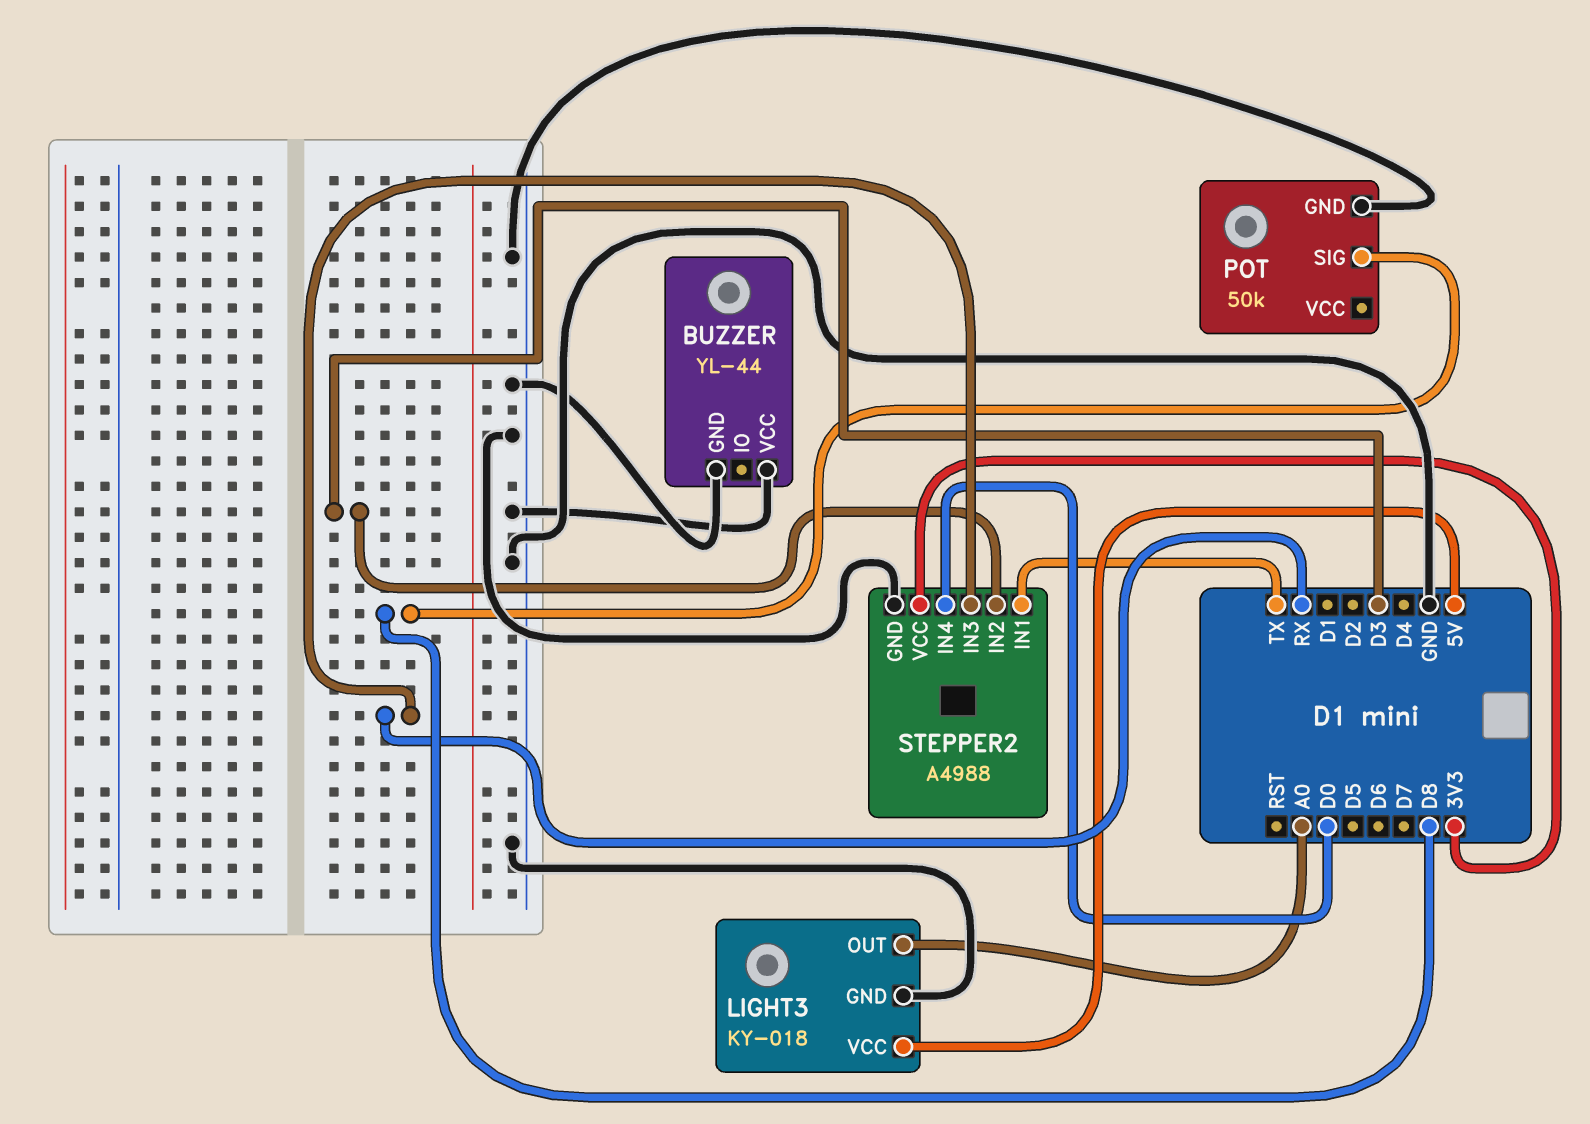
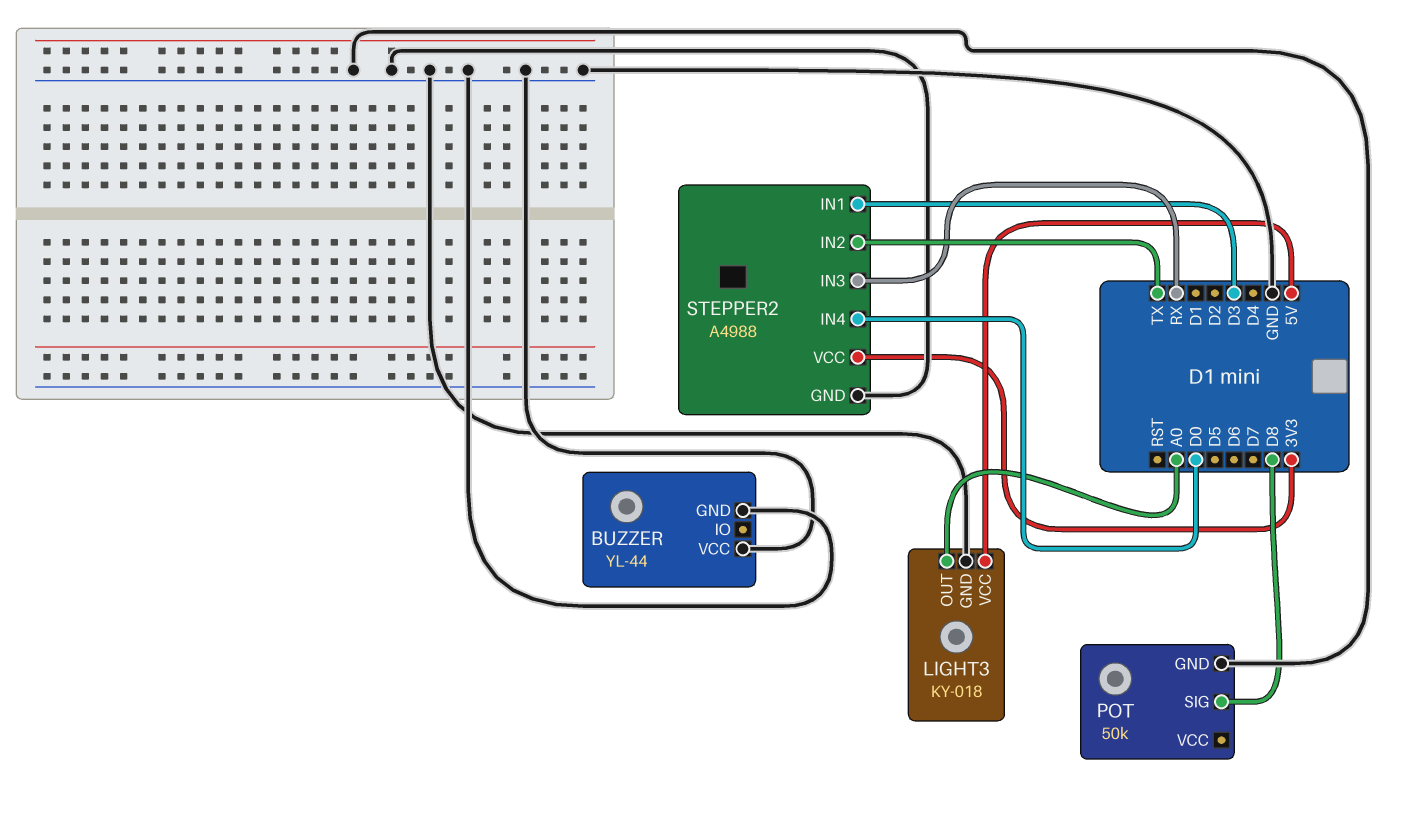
STEPPER2 pin IN1: TX -> D3
STEPPER2 pin IN2: D3 -> TX

